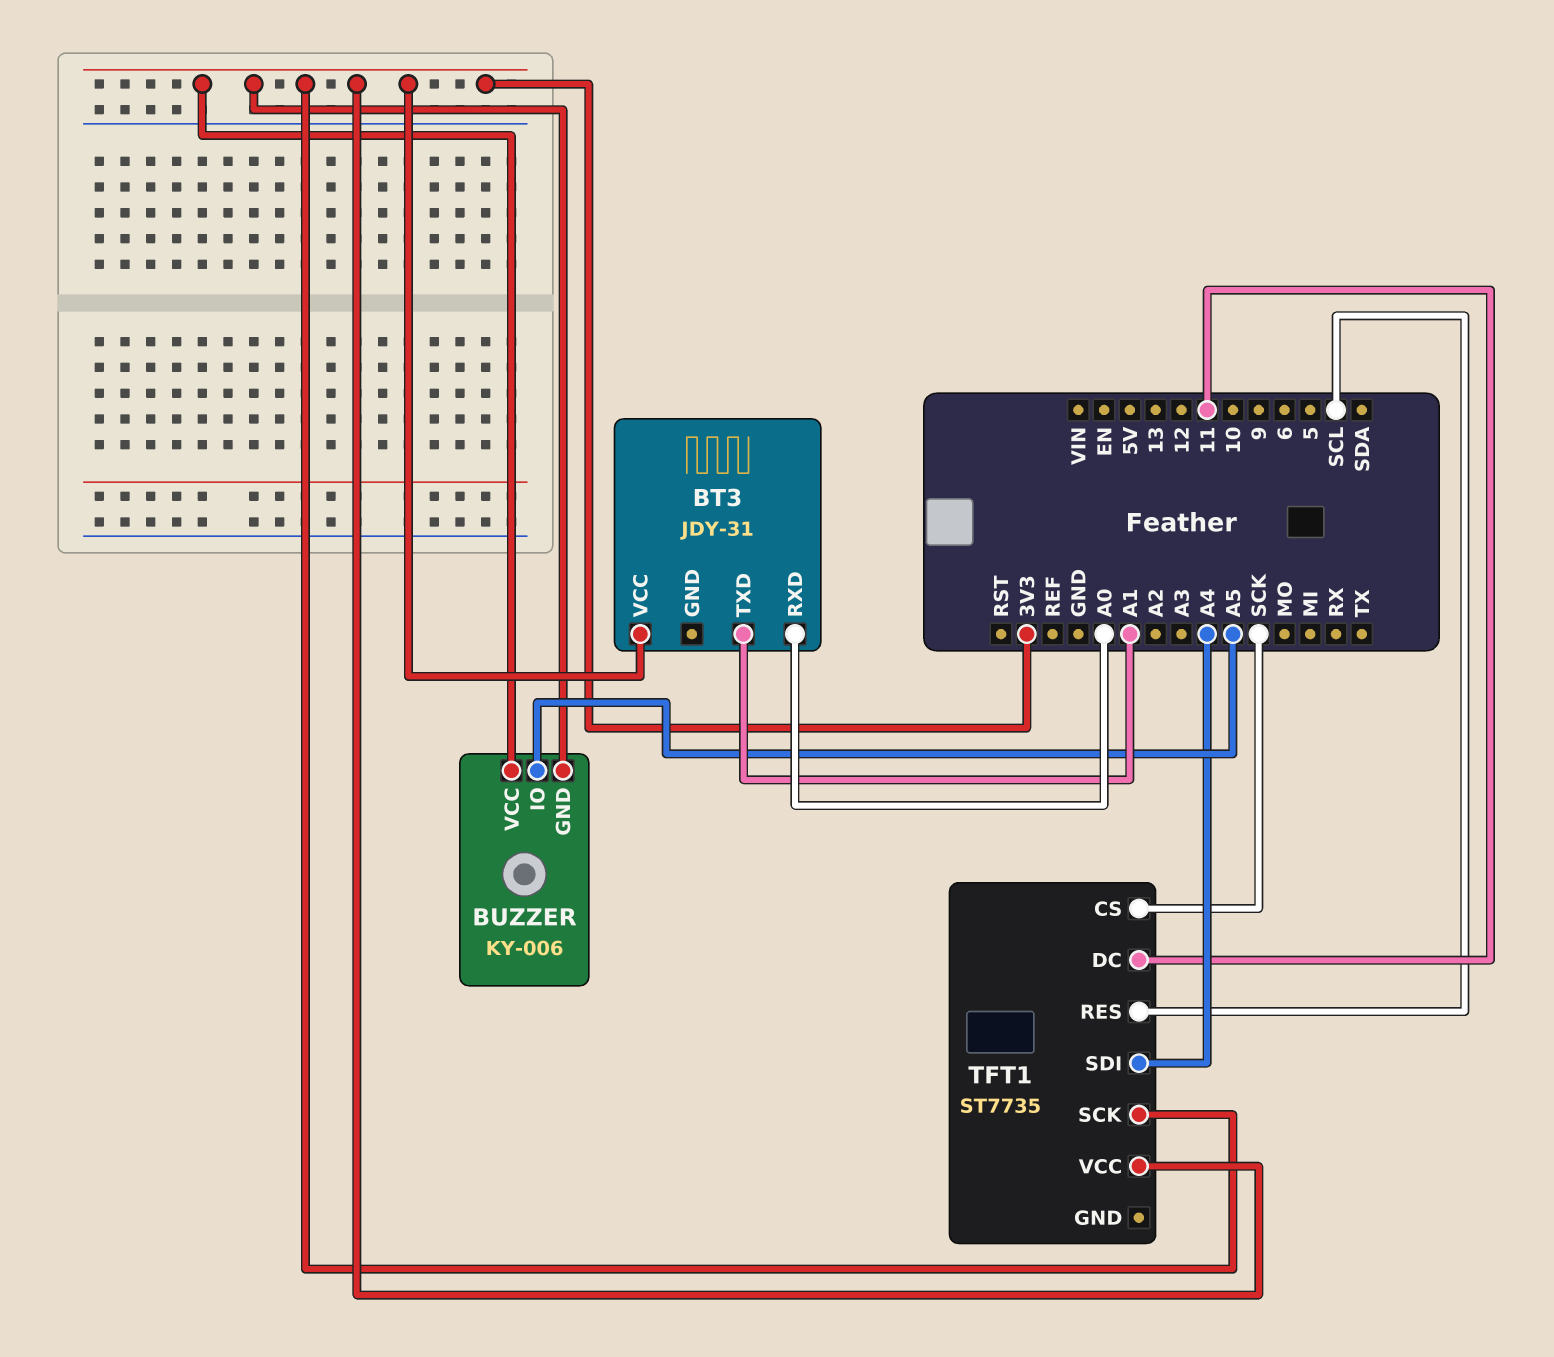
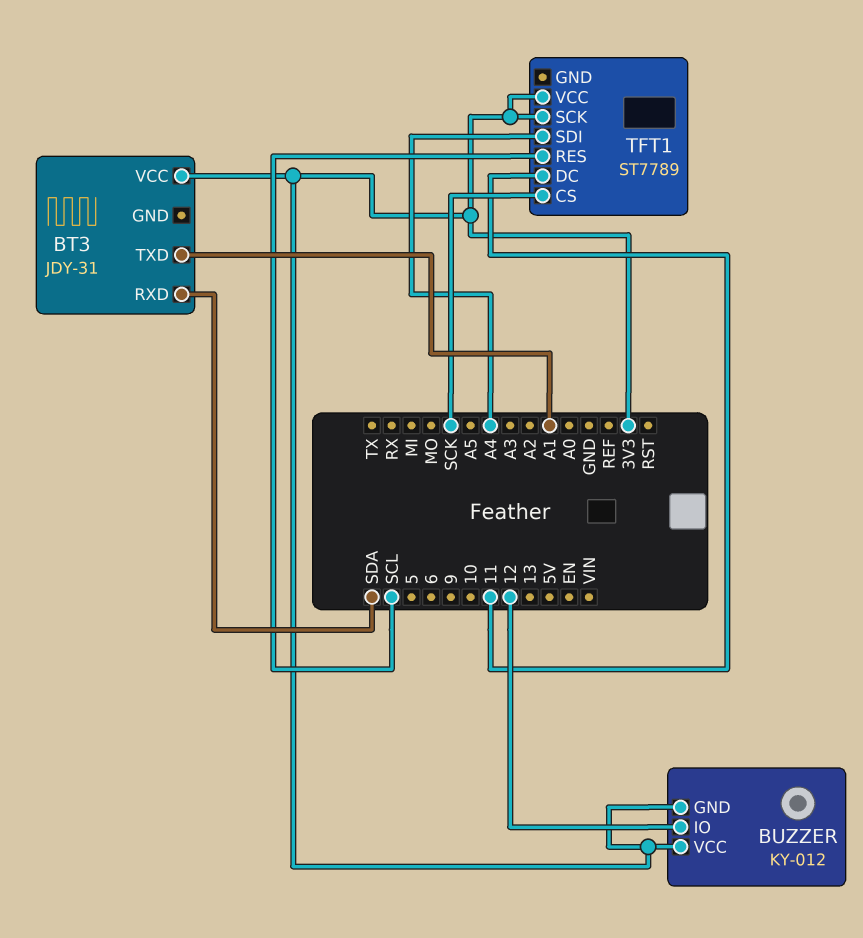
BT3 pin RXD: A0 -> SDA
BUZZER: KY-006 -> KY-012
BUZZER pin IO: A5 -> 12
TFT1: ST7735 -> ST7789

